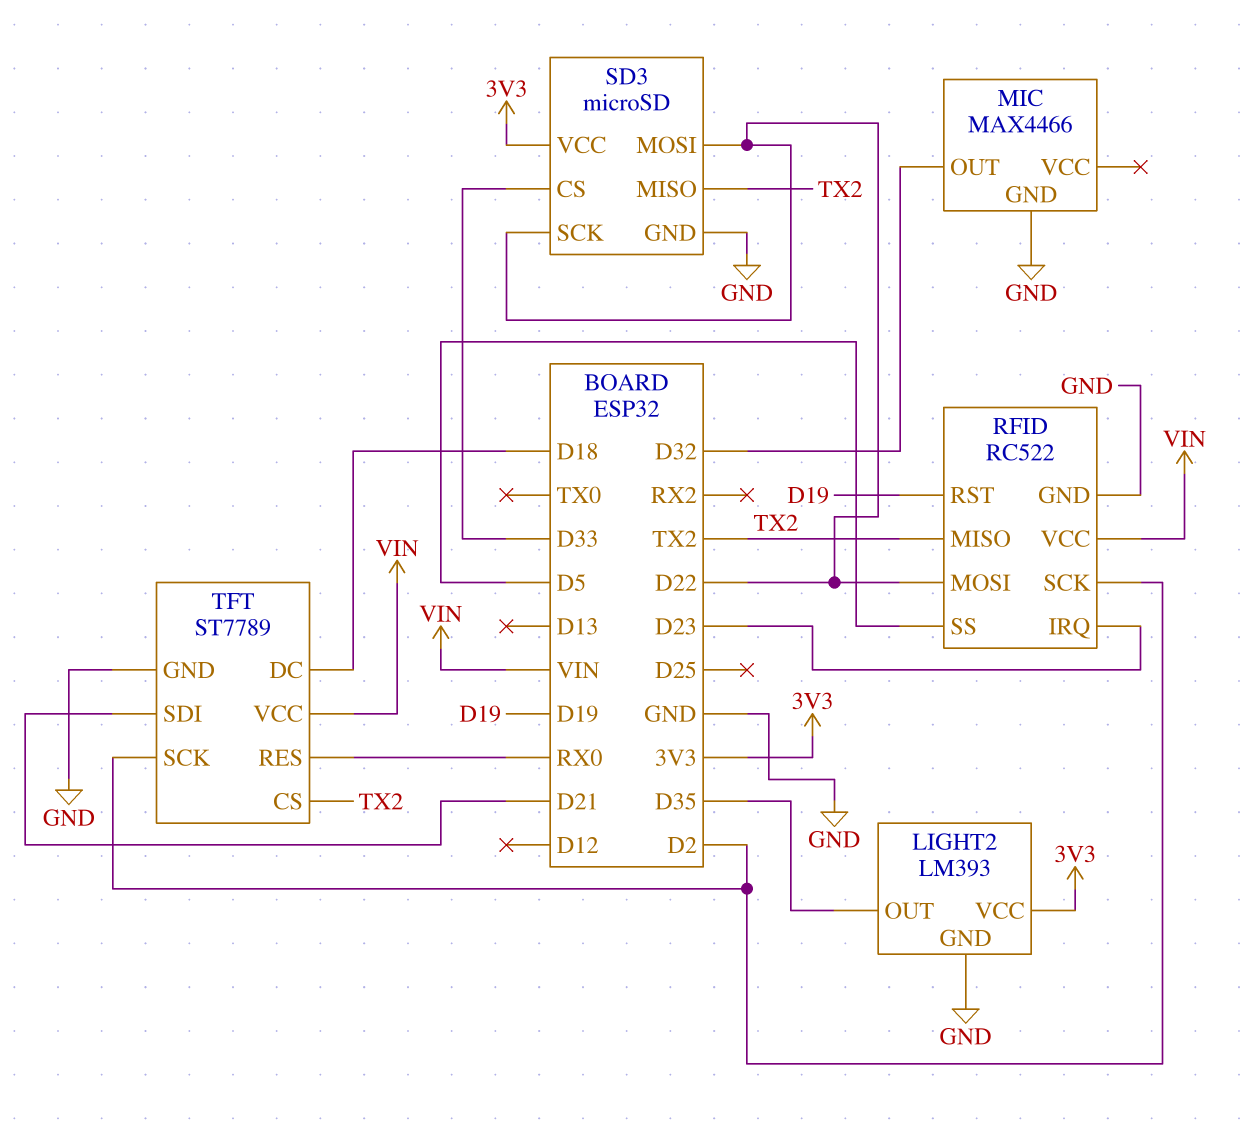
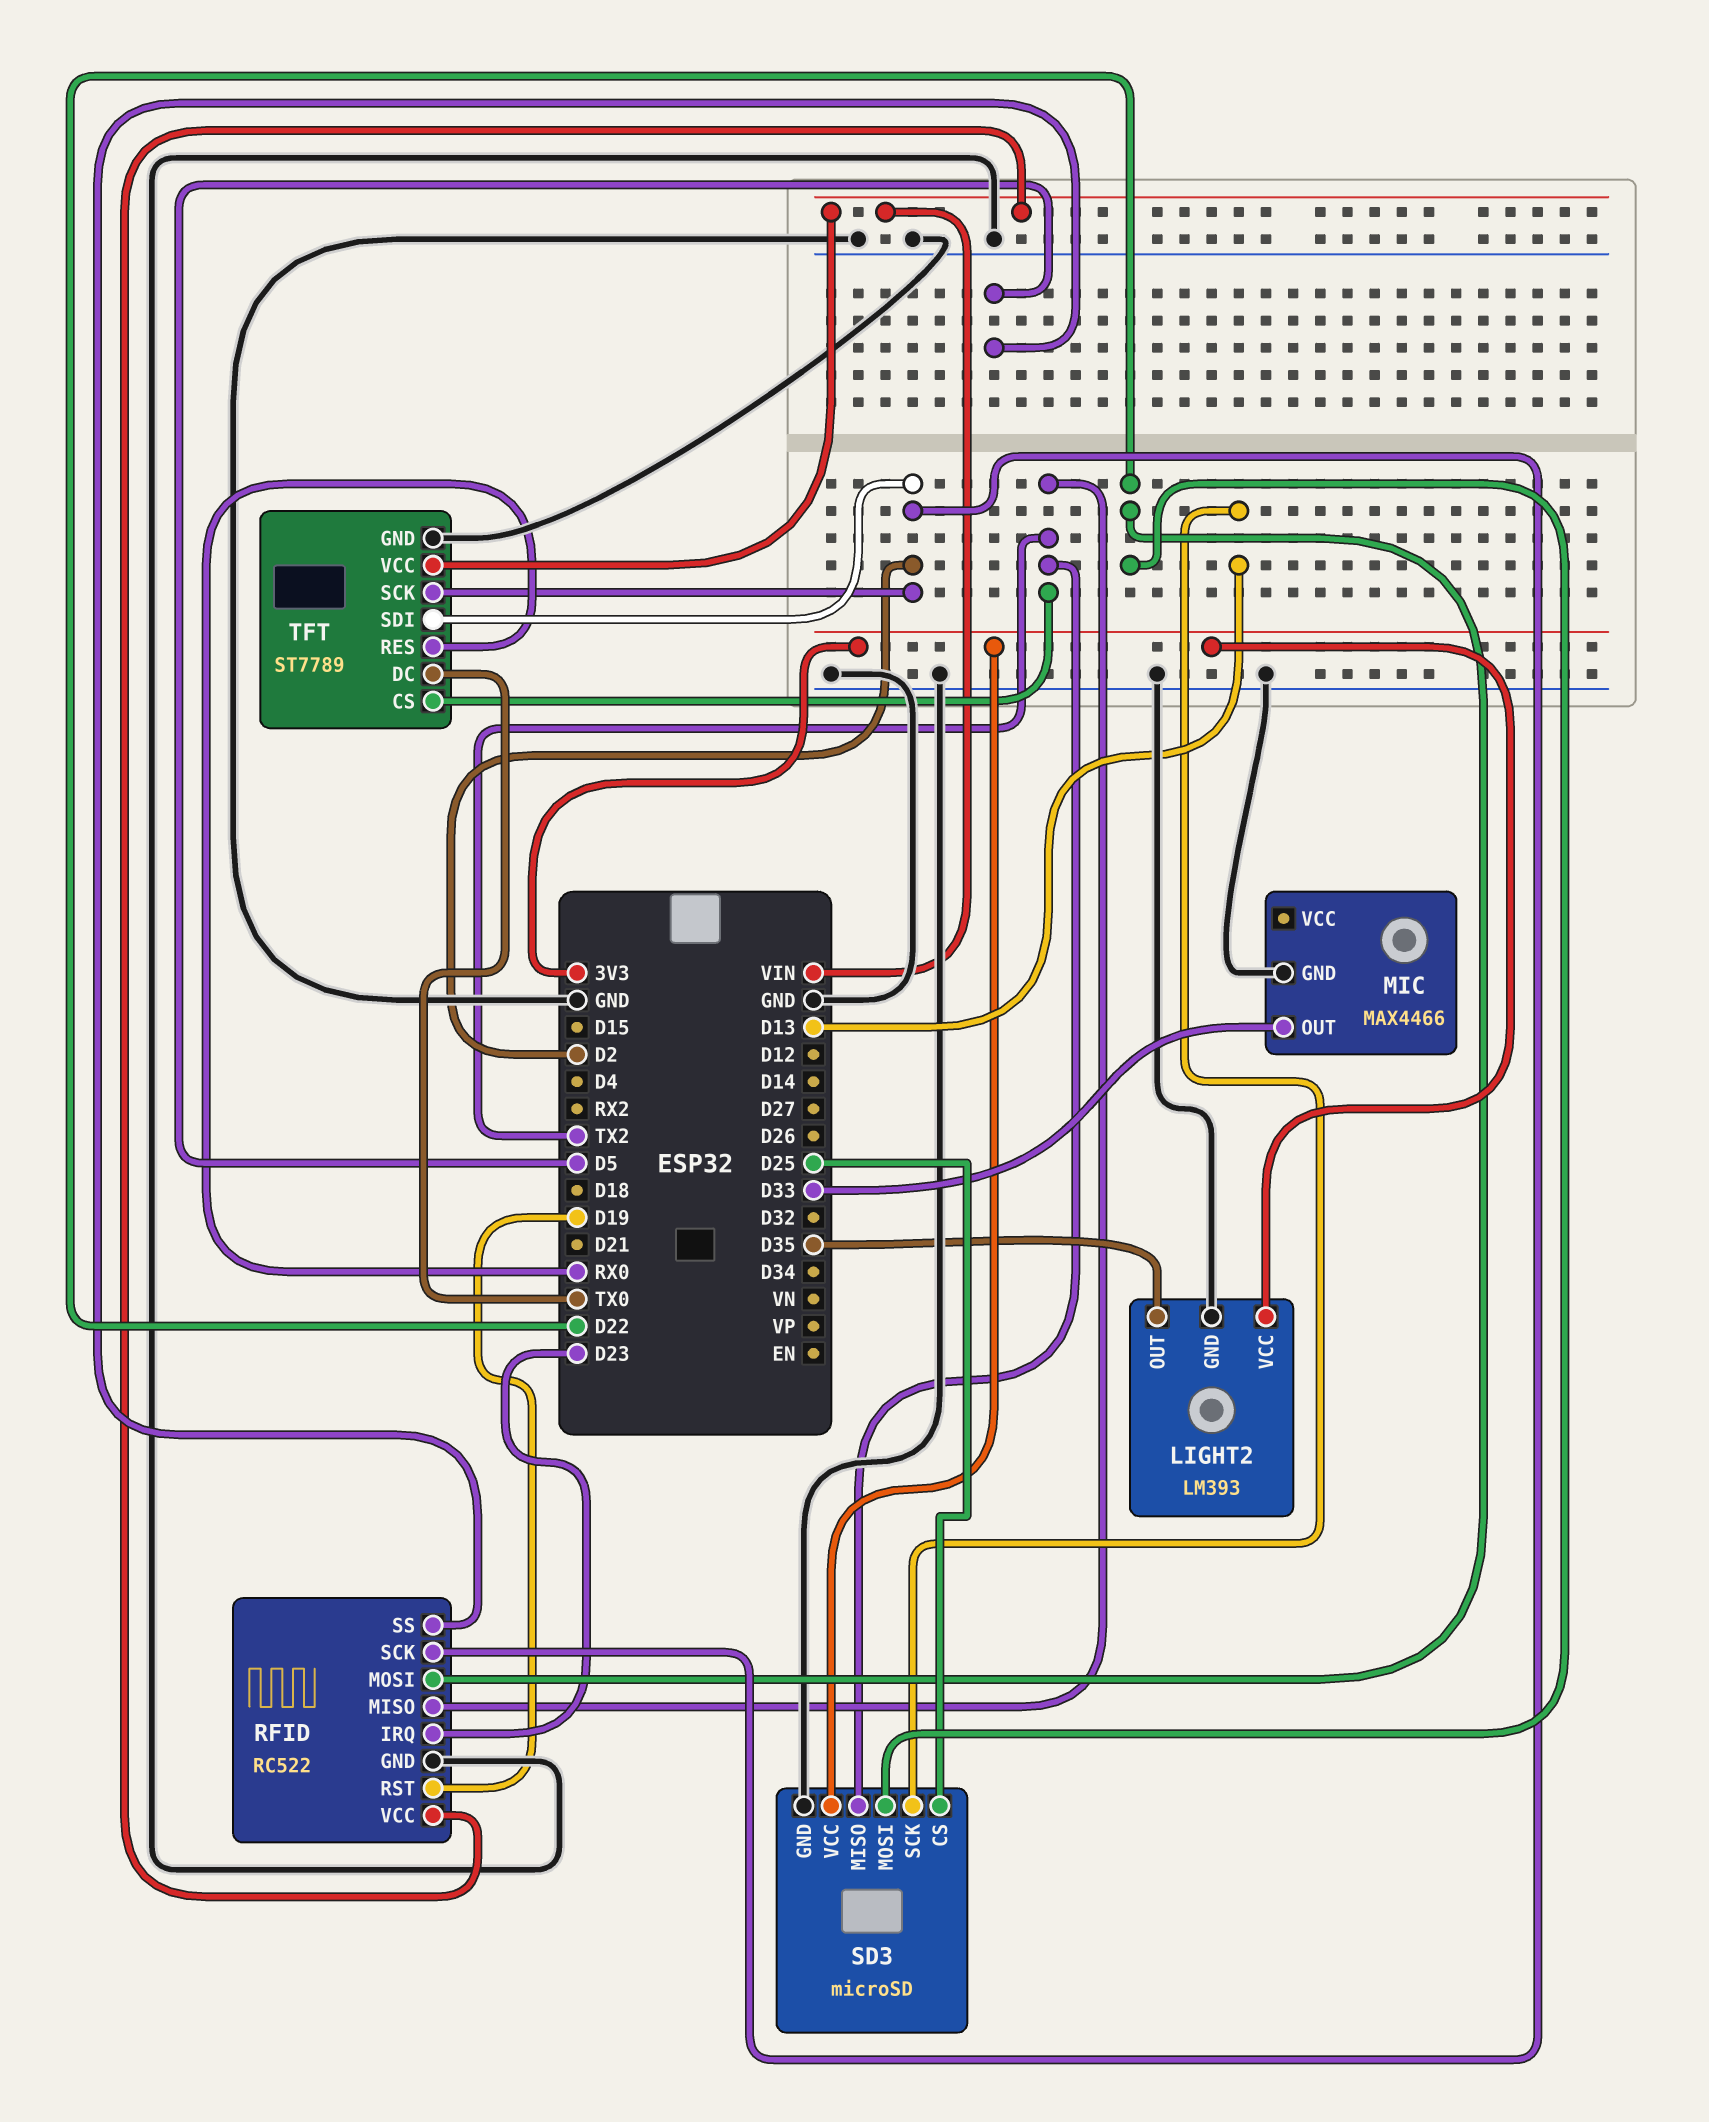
MIC pin OUT: D32 -> D33
SD3 pin CS: D33 -> D25
SD3 pin SCK: D22 -> D13
TFT pin DC: D18 -> TX0
TFT pin SDI: D21 -> D2

